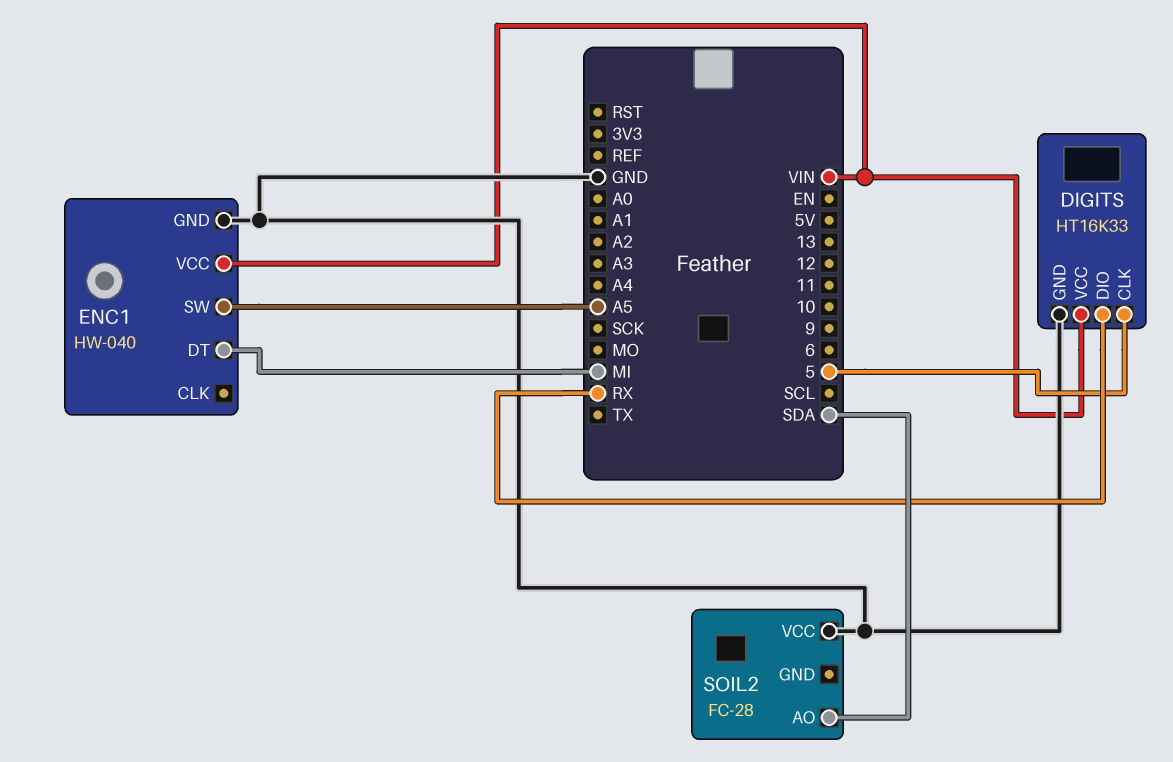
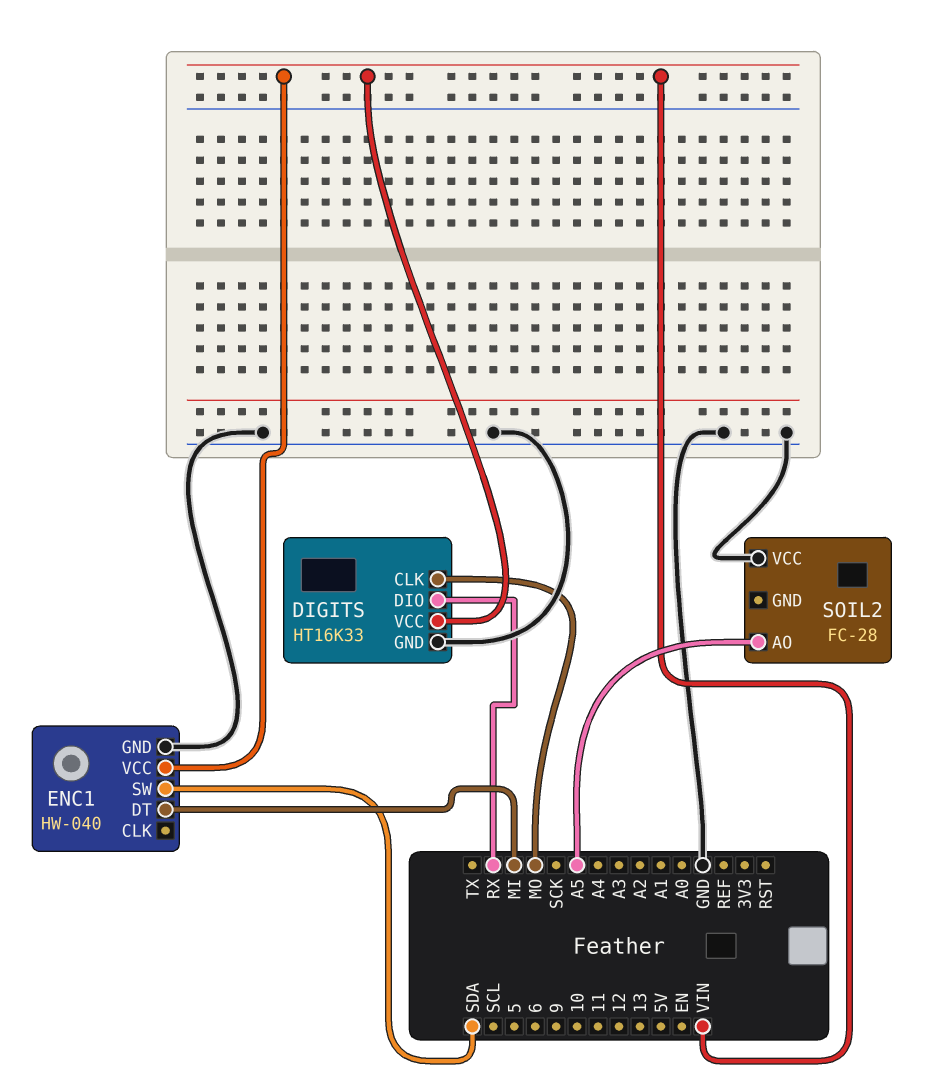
DIGITS pin CLK: 5 -> MO
ENC1 pin SW: A5 -> SDA
SOIL2 pin AO: SDA -> A5

